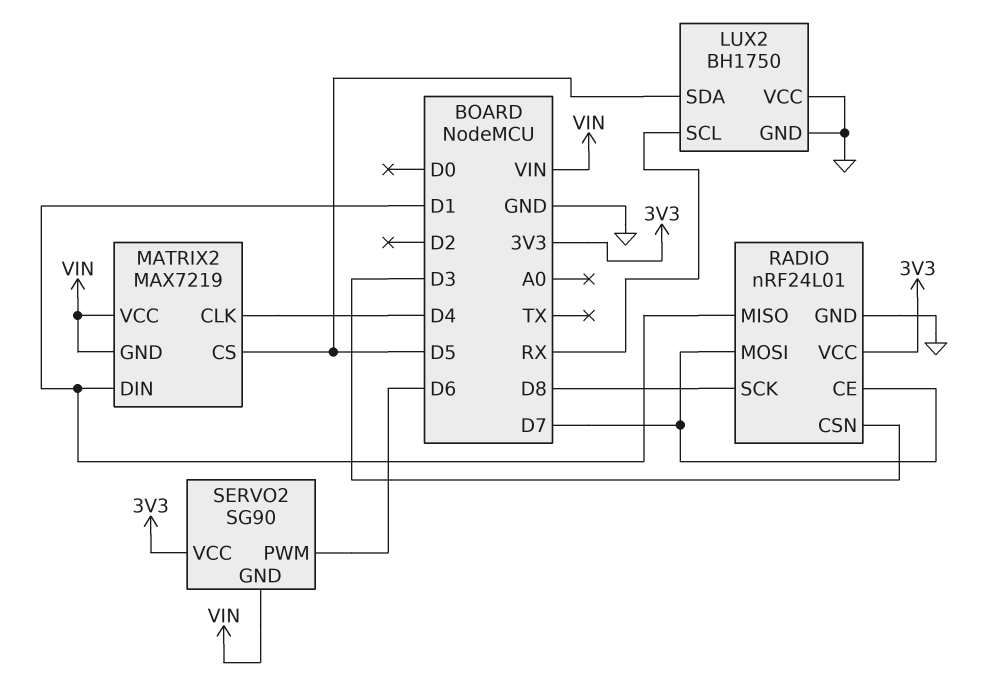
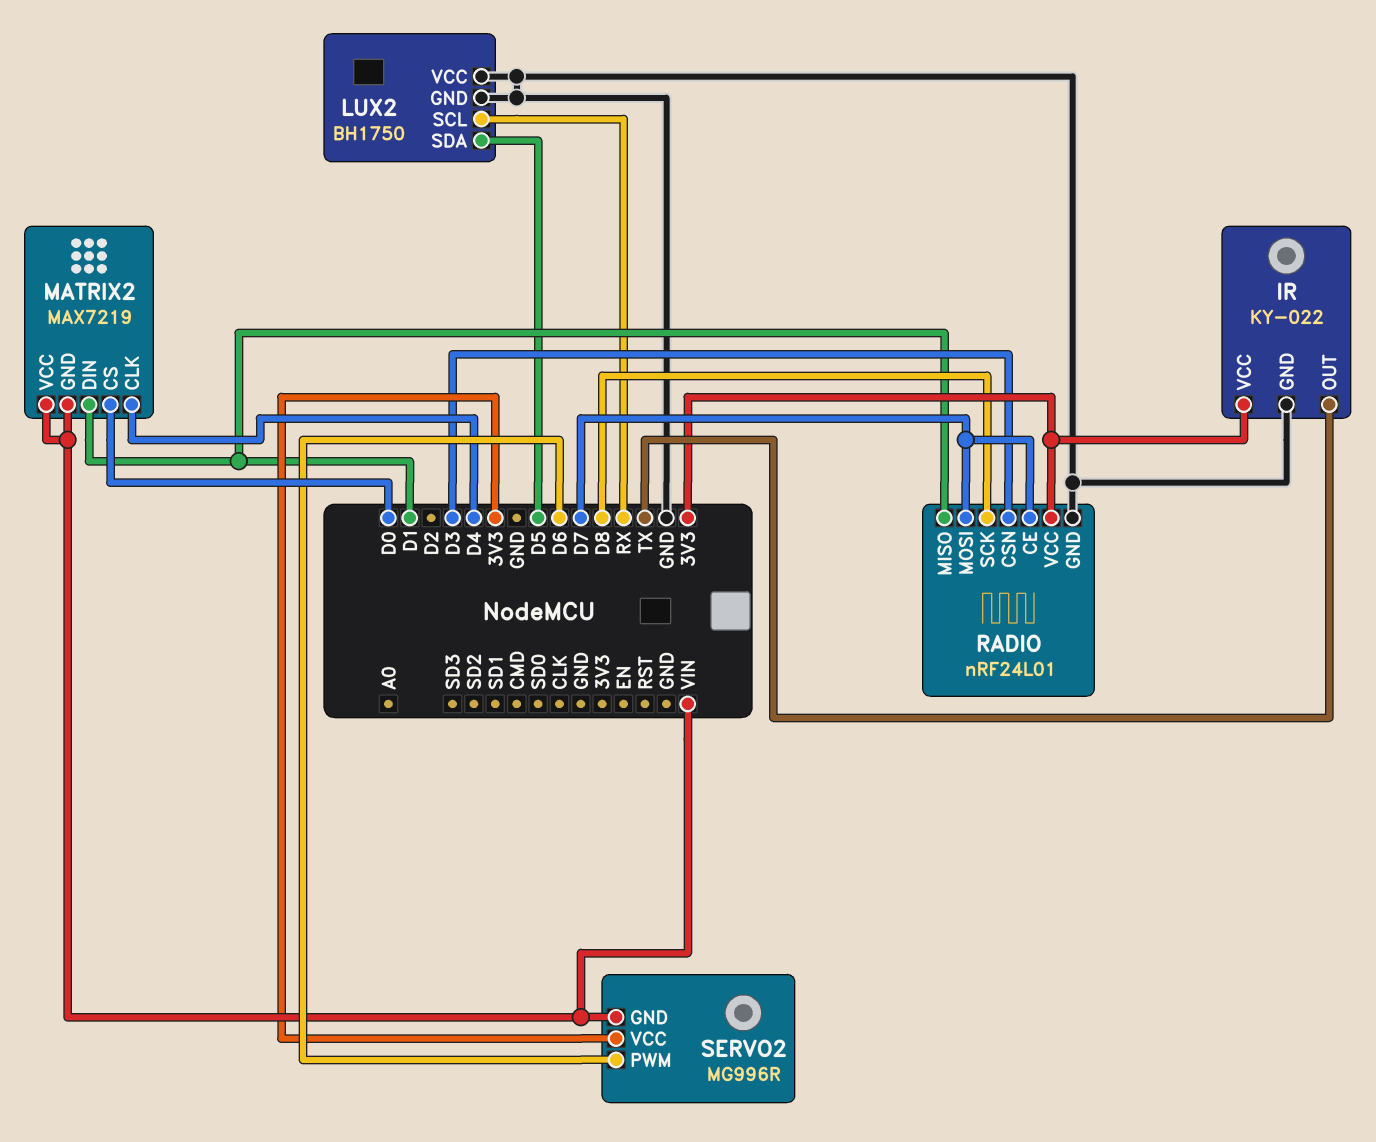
IR: none -> KY-022
IR pin GND: none -> GND
IR pin OUT: none -> TX
IR pin VCC: none -> 3V3
MATRIX2 pin CS: D5 -> D0
SERVO2: SG90 -> MG996R

